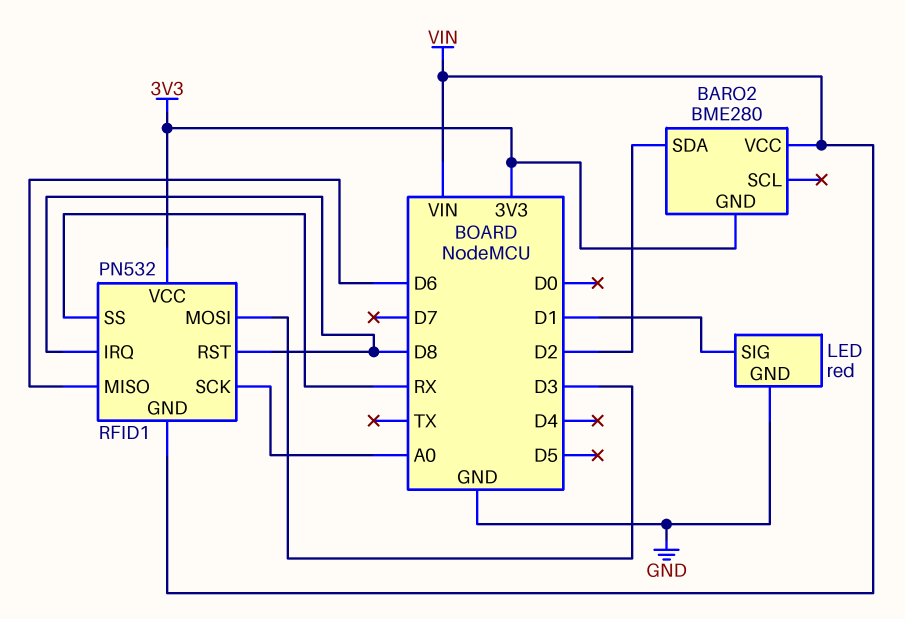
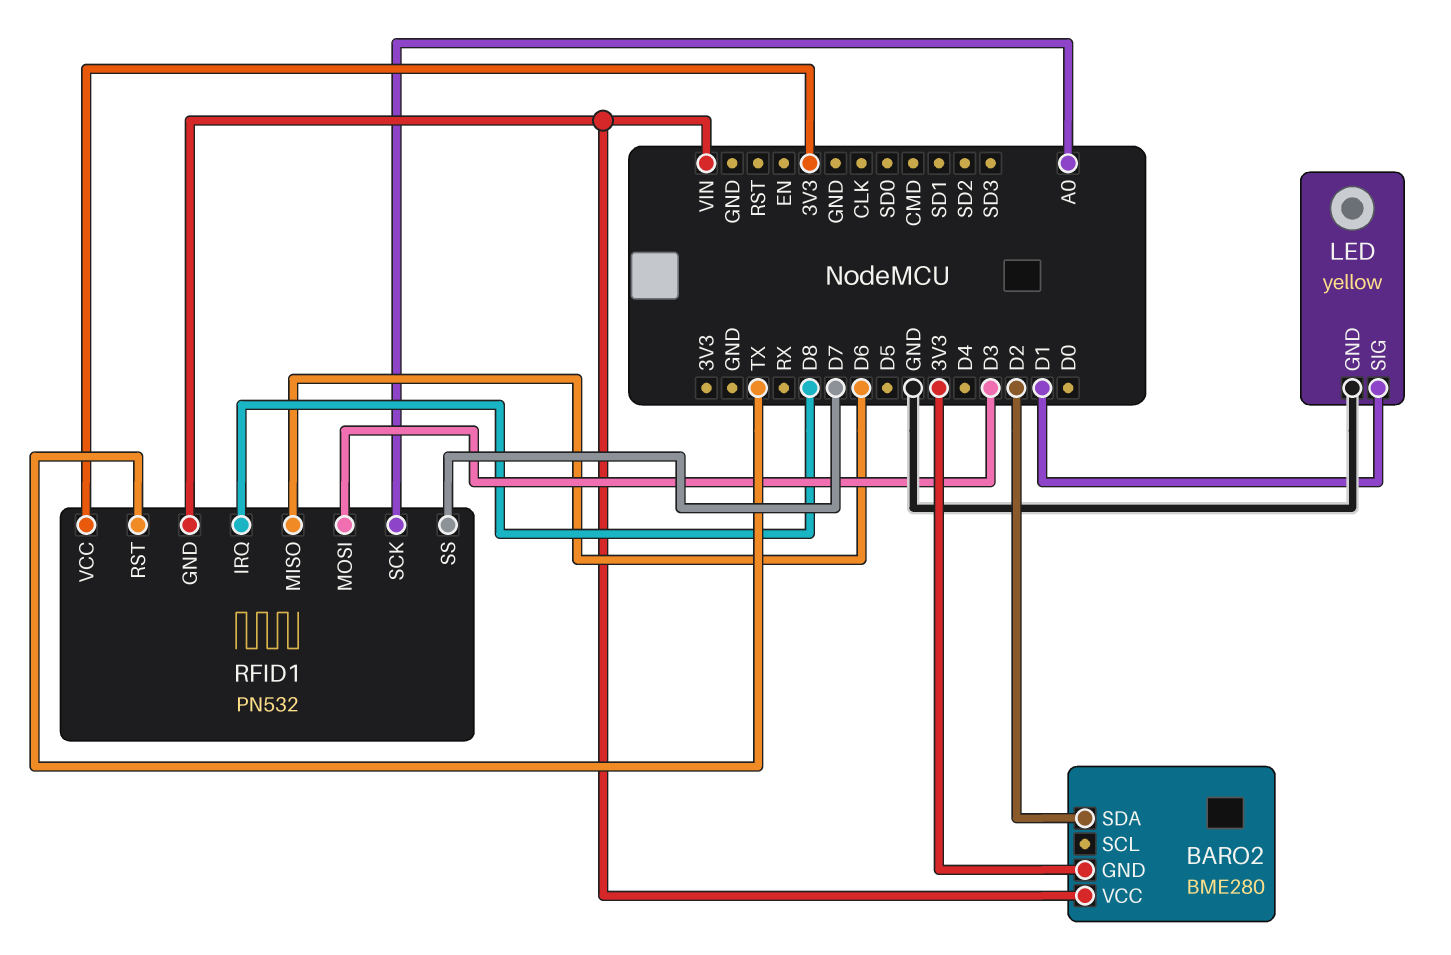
LED: red -> yellow
RFID1 pin RST: D8 -> TX
RFID1 pin SS: RX -> D7

